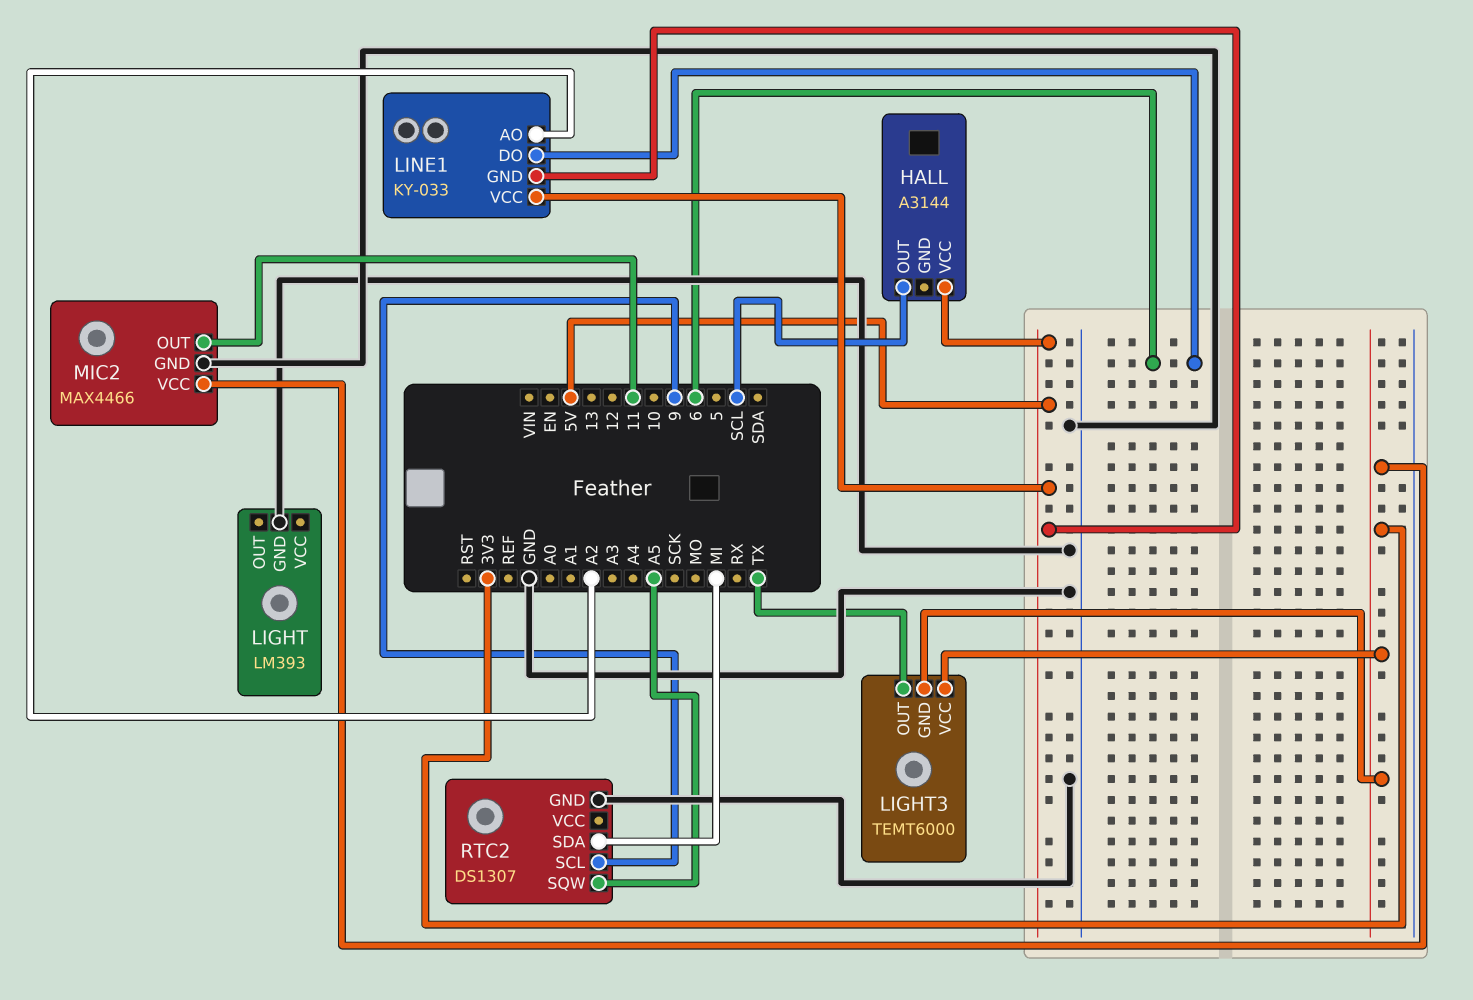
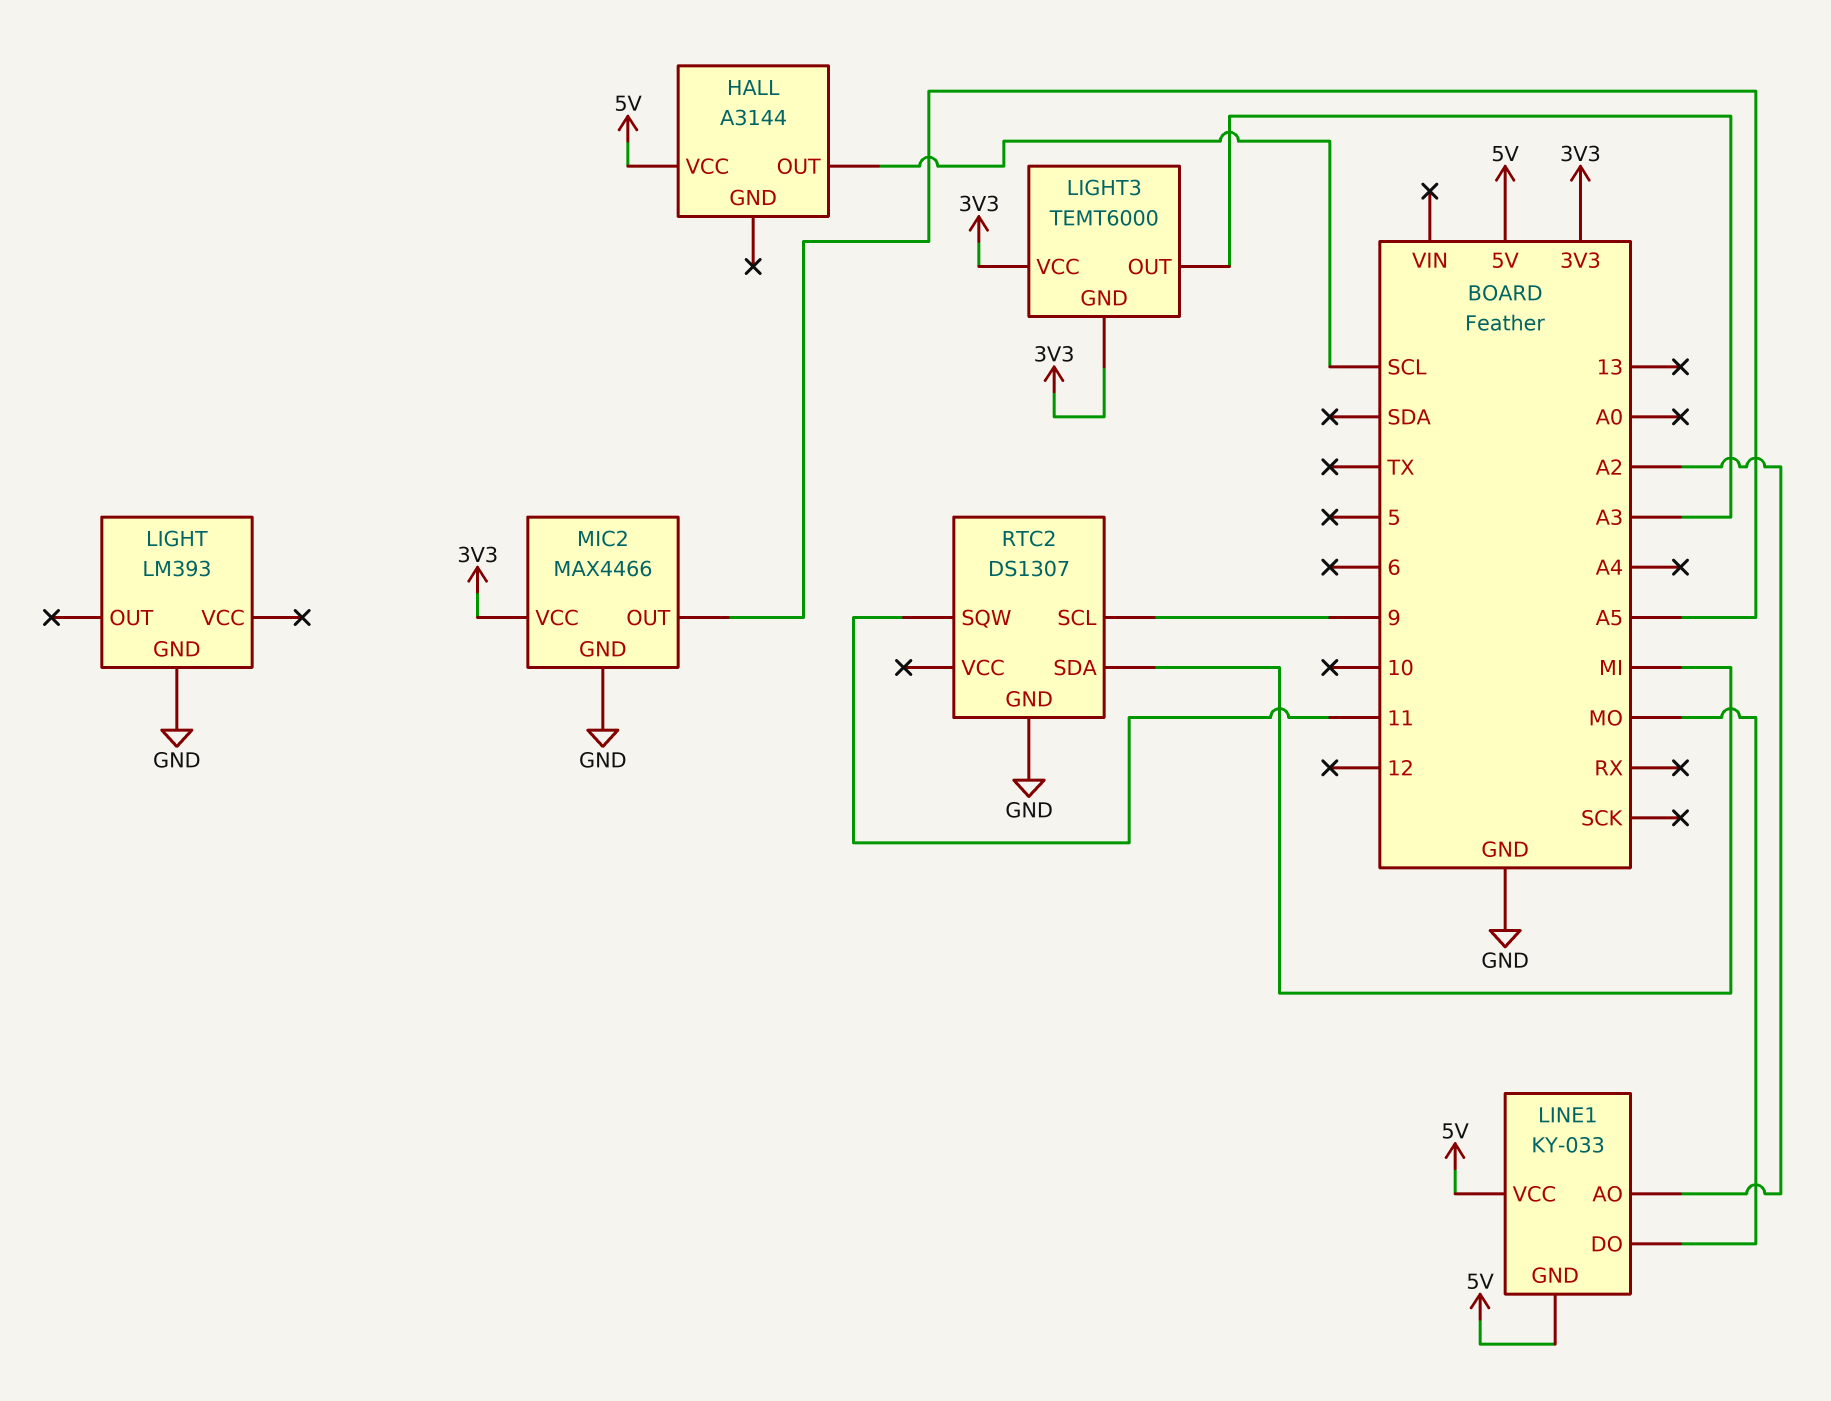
LIGHT3 pin OUT: TX -> A3
LINE1 pin DO: 6 -> MO
MIC2 pin OUT: 11 -> A5
RTC2 pin SQW: A5 -> 11

